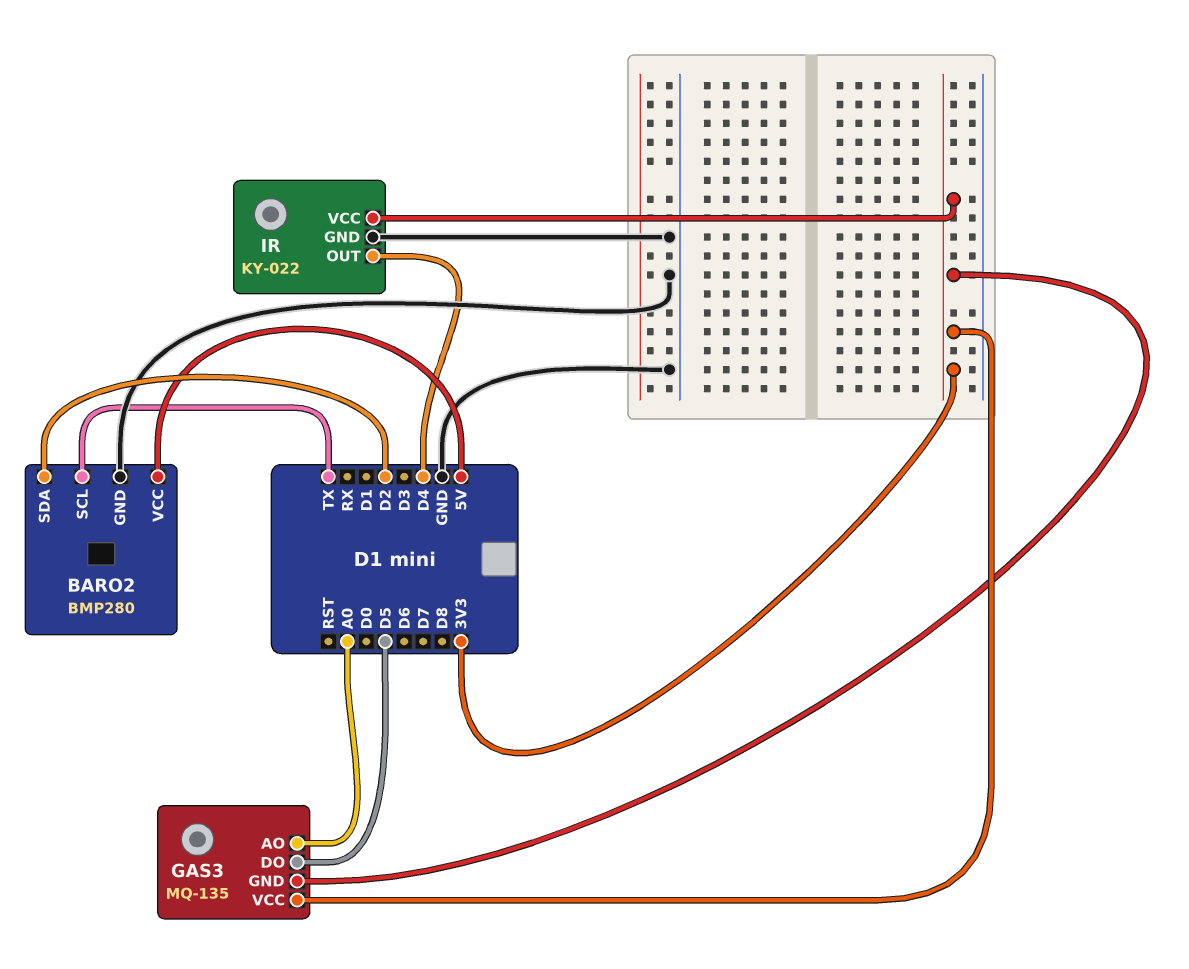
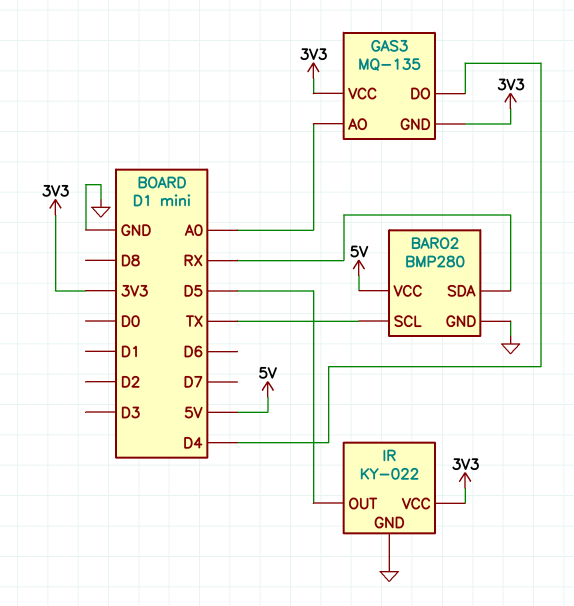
BARO2 pin SDA: D2 -> RX
GAS3 pin DO: D5 -> D4
IR pin OUT: D4 -> D5

